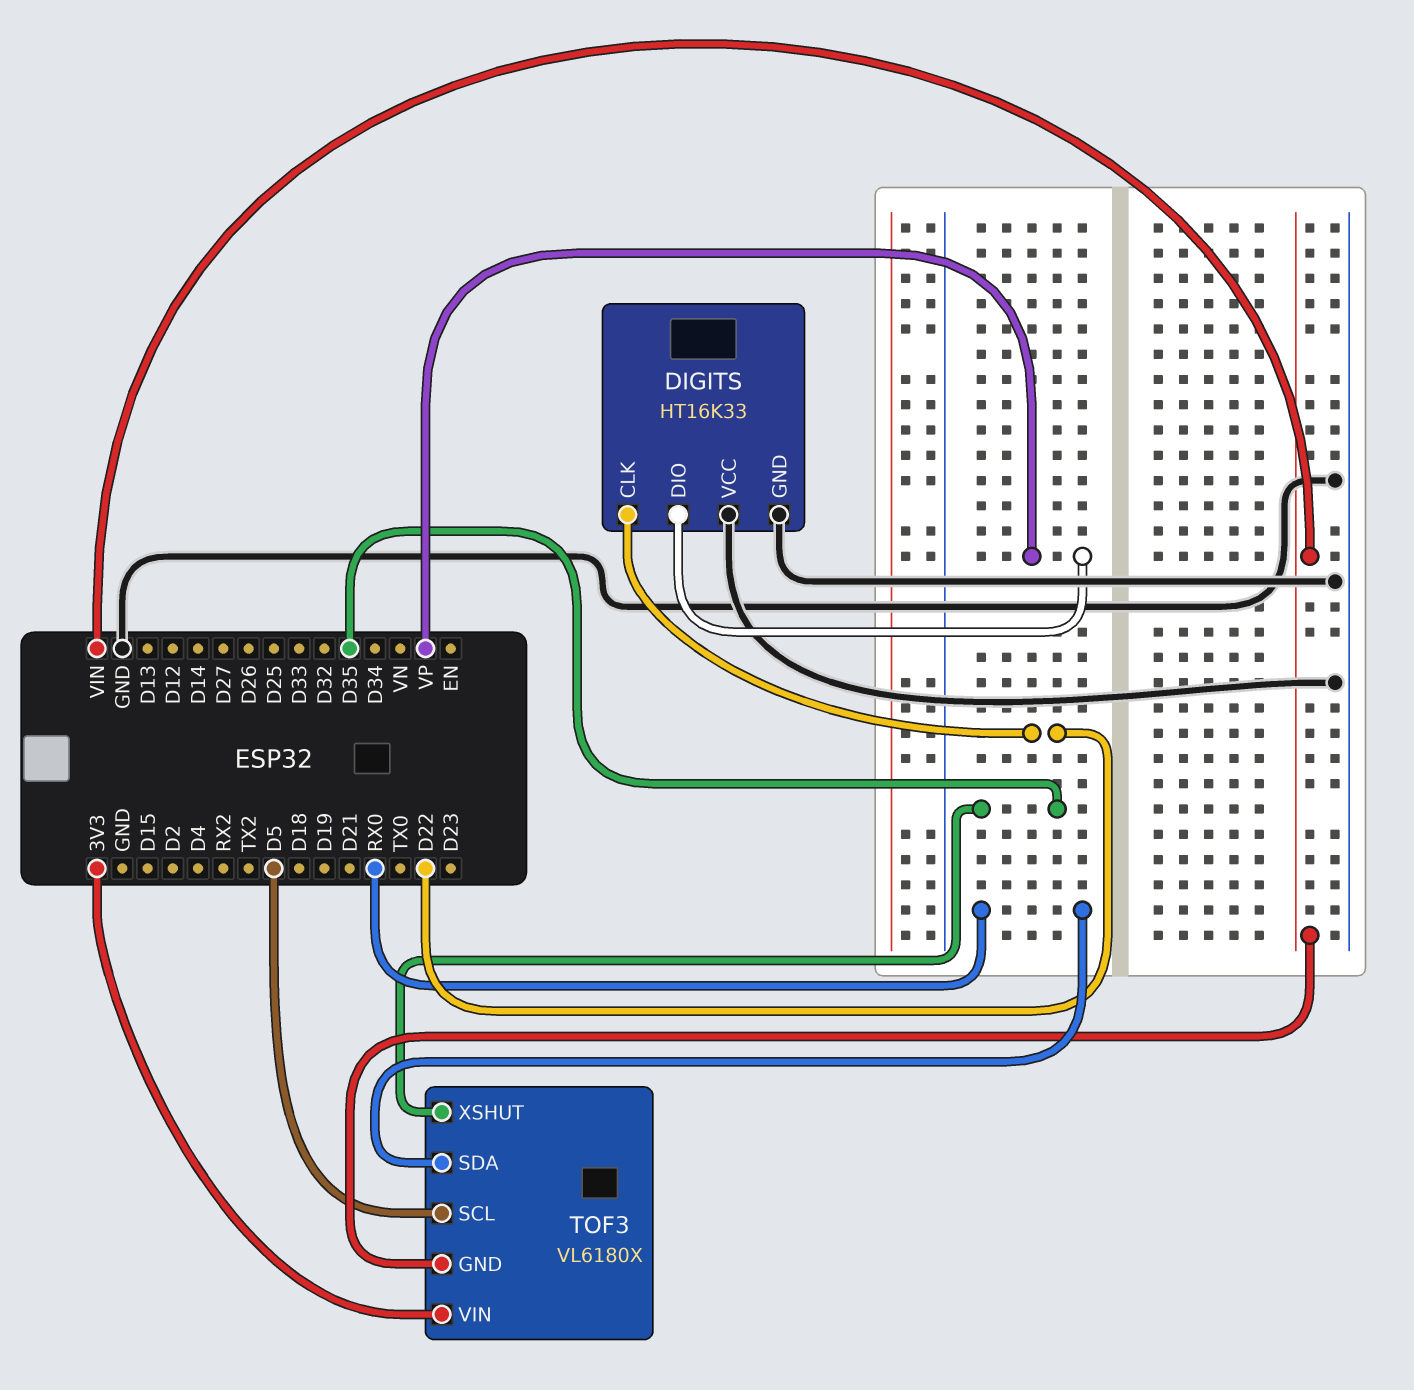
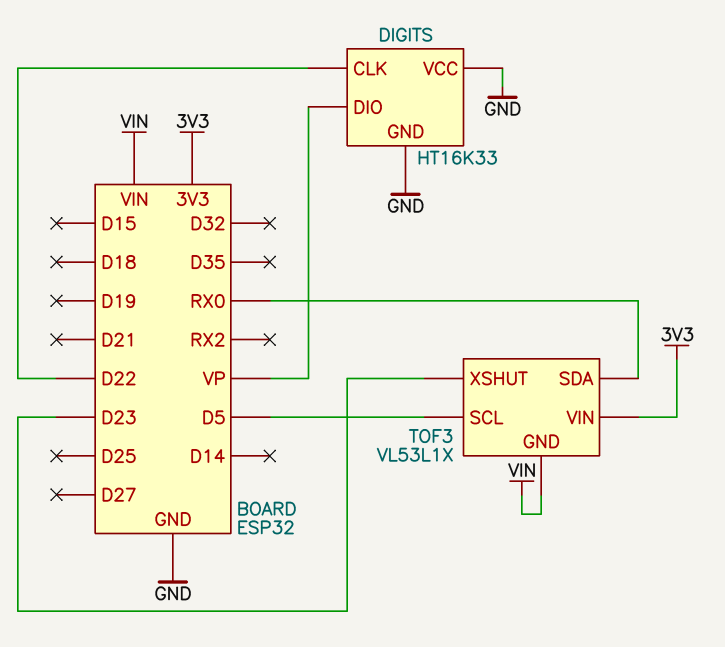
TOF3: VL6180X -> VL53L1X
TOF3 pin XSHUT: D35 -> D23

